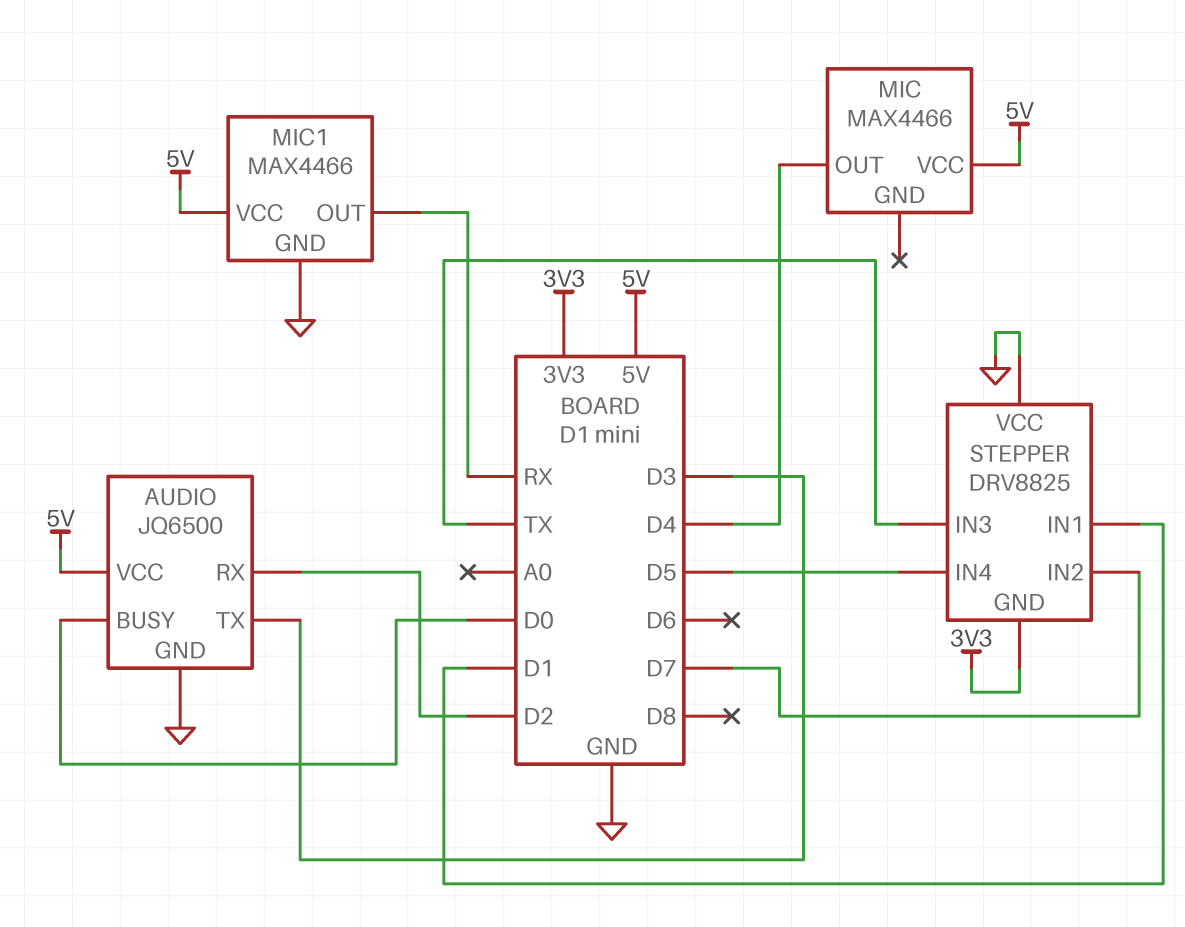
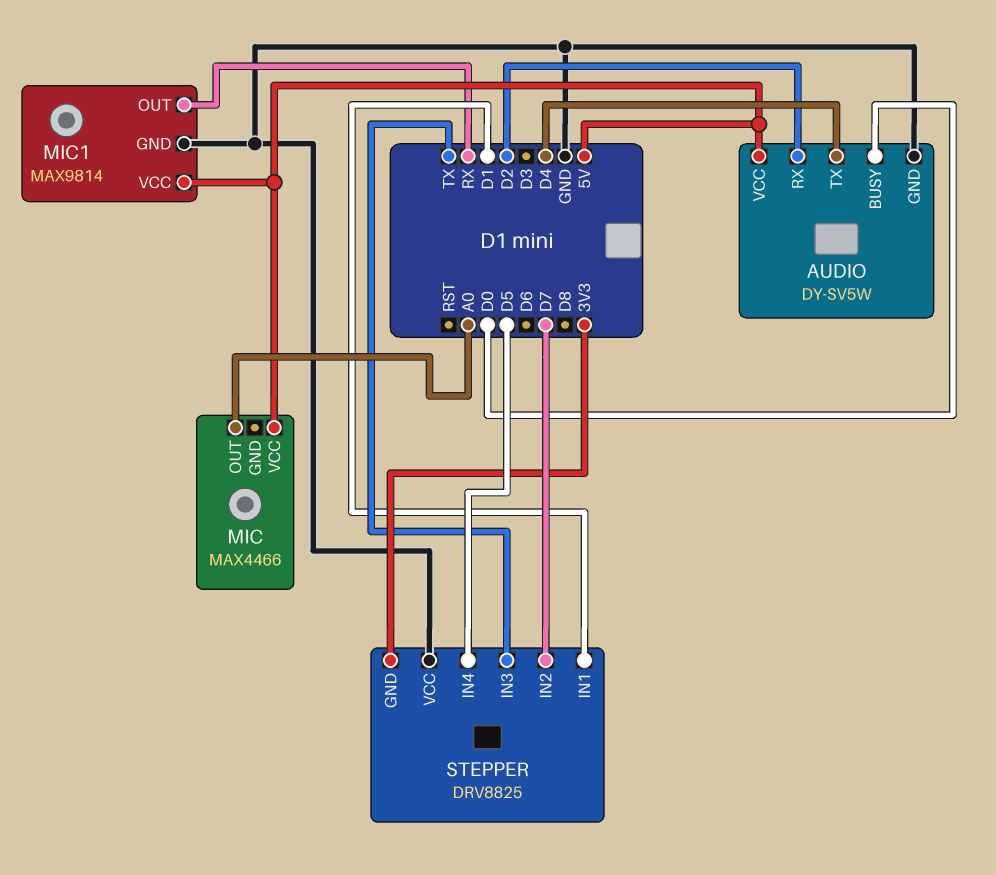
AUDIO: JQ6500 -> DY-SV5W
AUDIO pin TX: D3 -> D4
MIC pin OUT: D4 -> A0
MIC1: MAX4466 -> MAX9814

